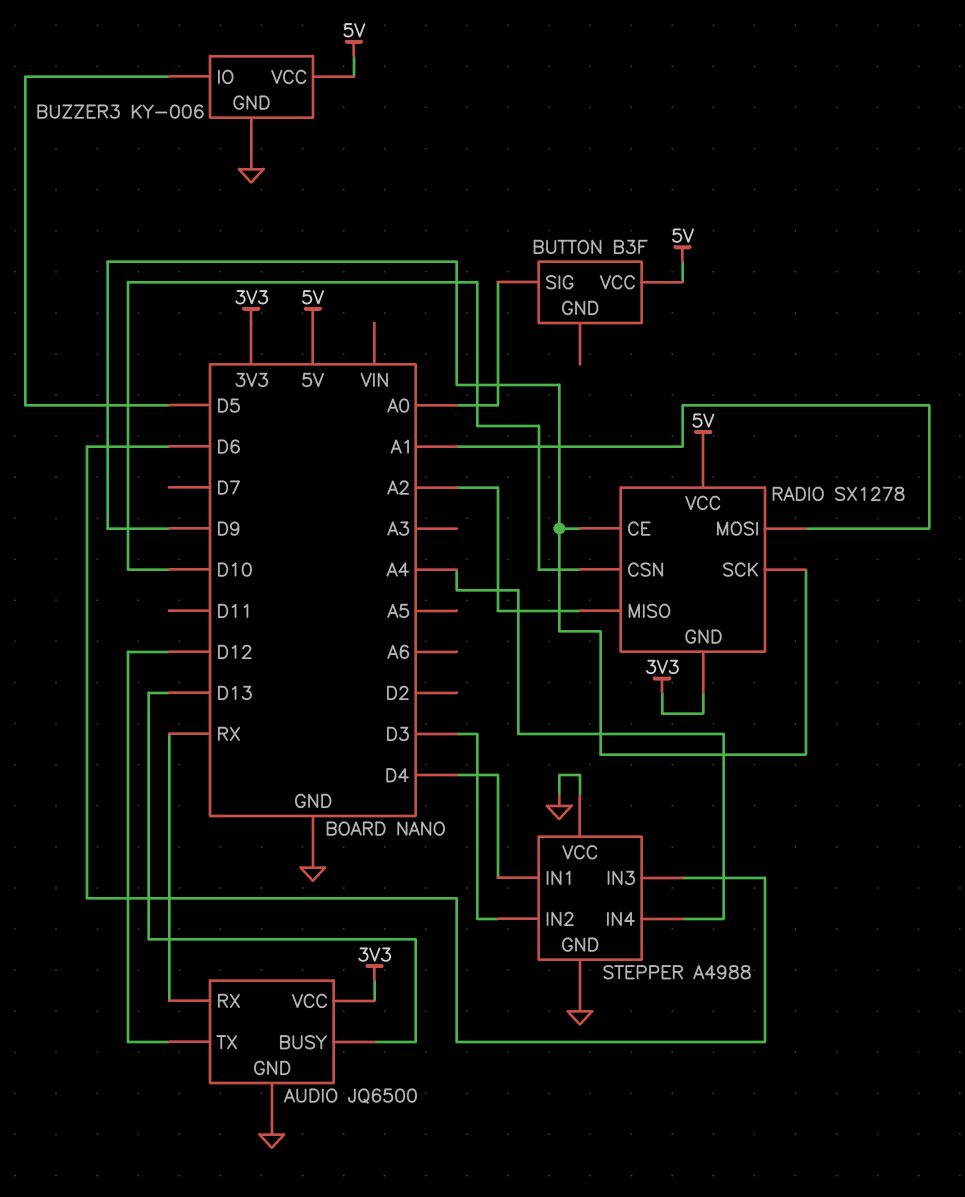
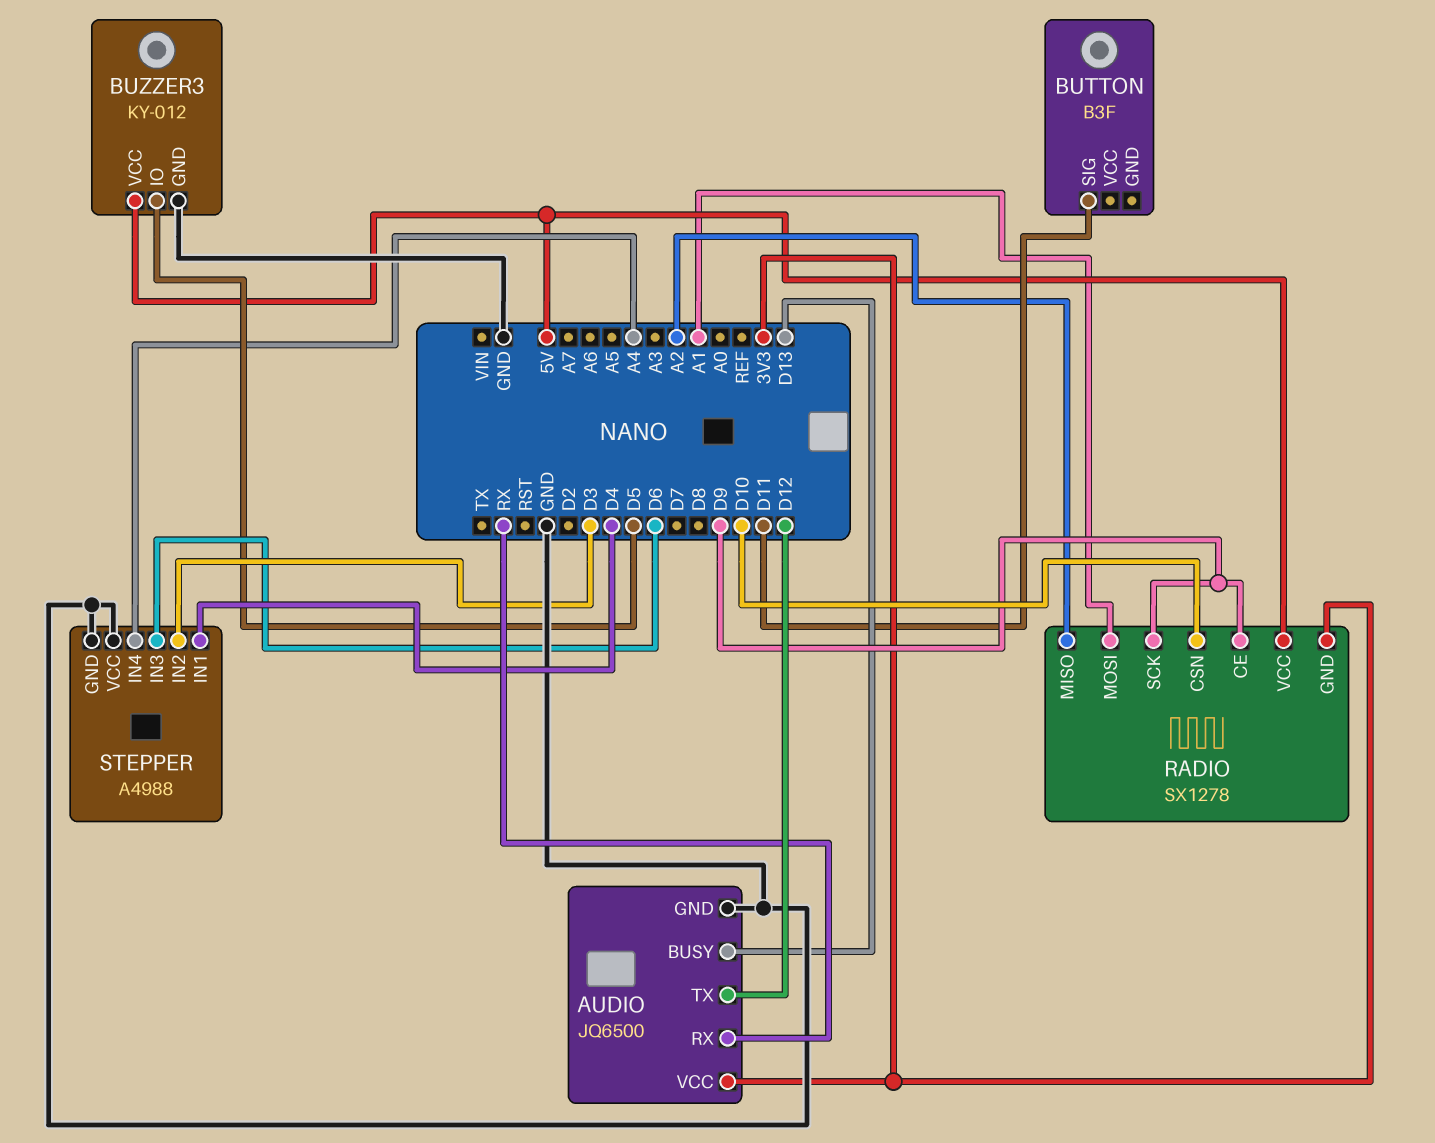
BUTTON pin SIG: A0 -> D11
BUTTON pin VCC: 5V -> none
BUZZER3: KY-006 -> KY-012

